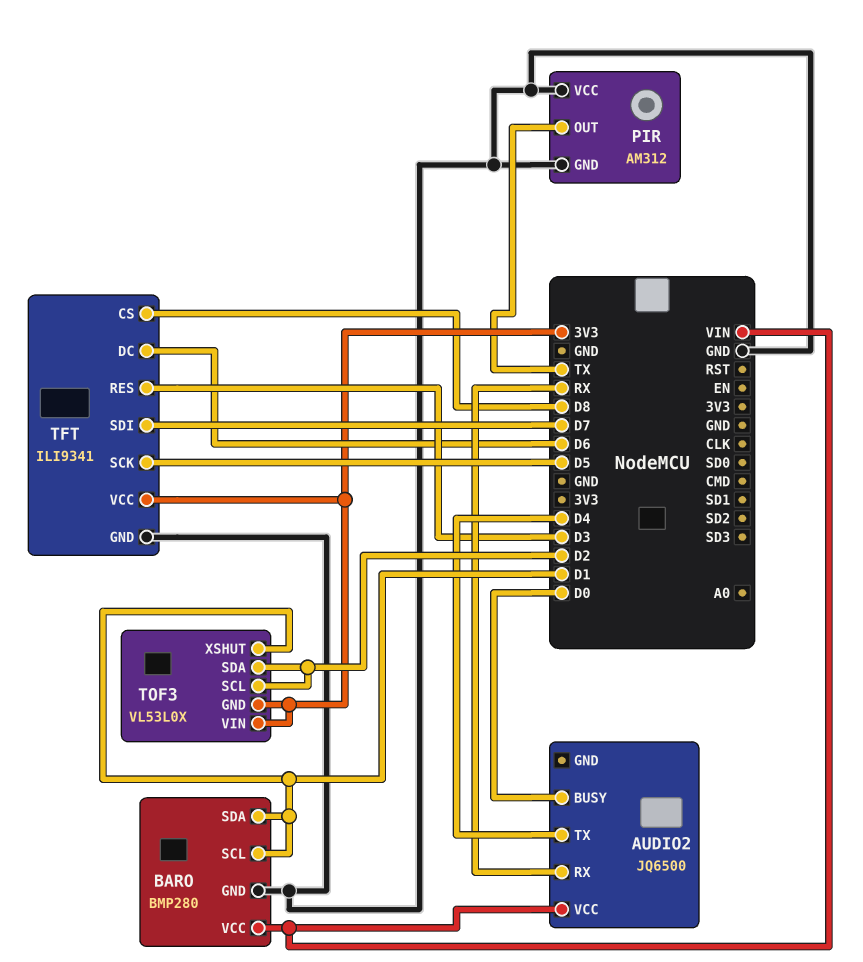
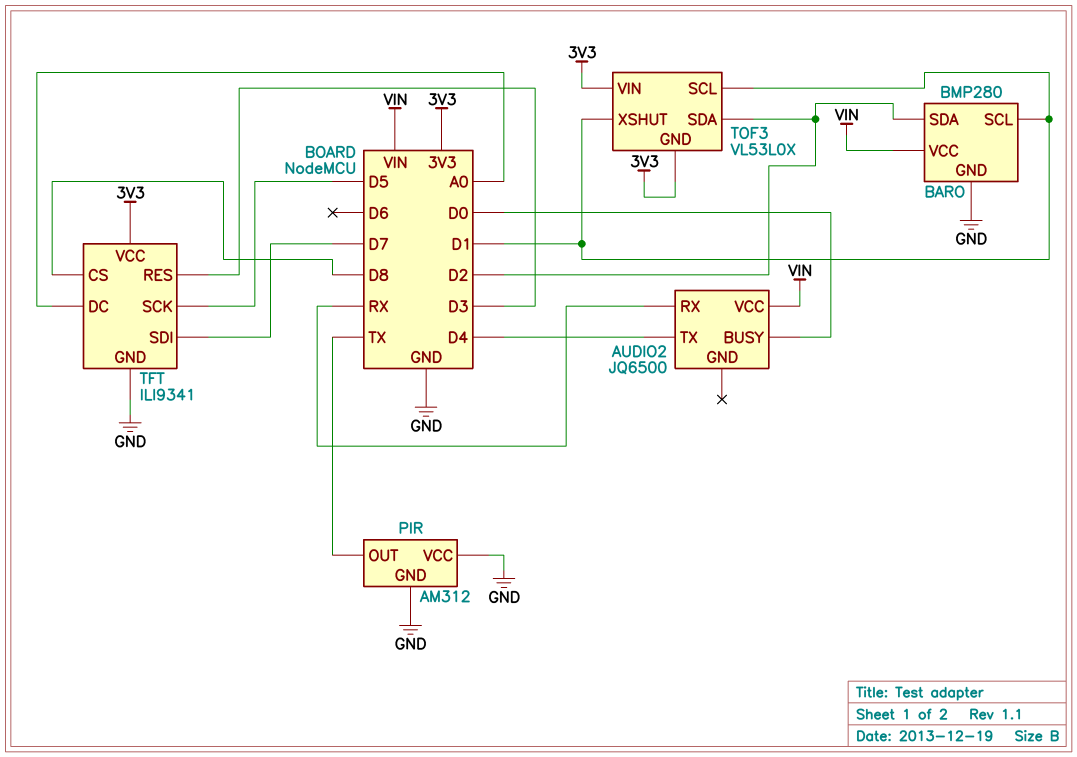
BARO pin SDA: D1 -> D2
TFT pin DC: D6 -> A0
TOF3 pin SCL: D2 -> D1

